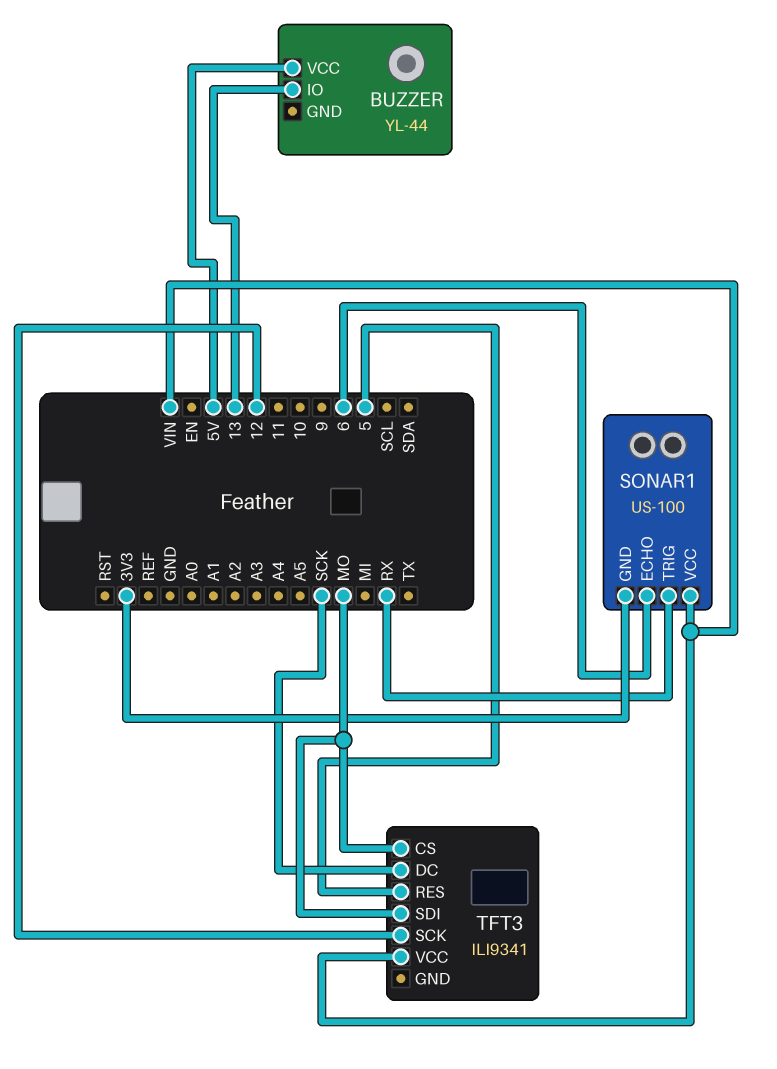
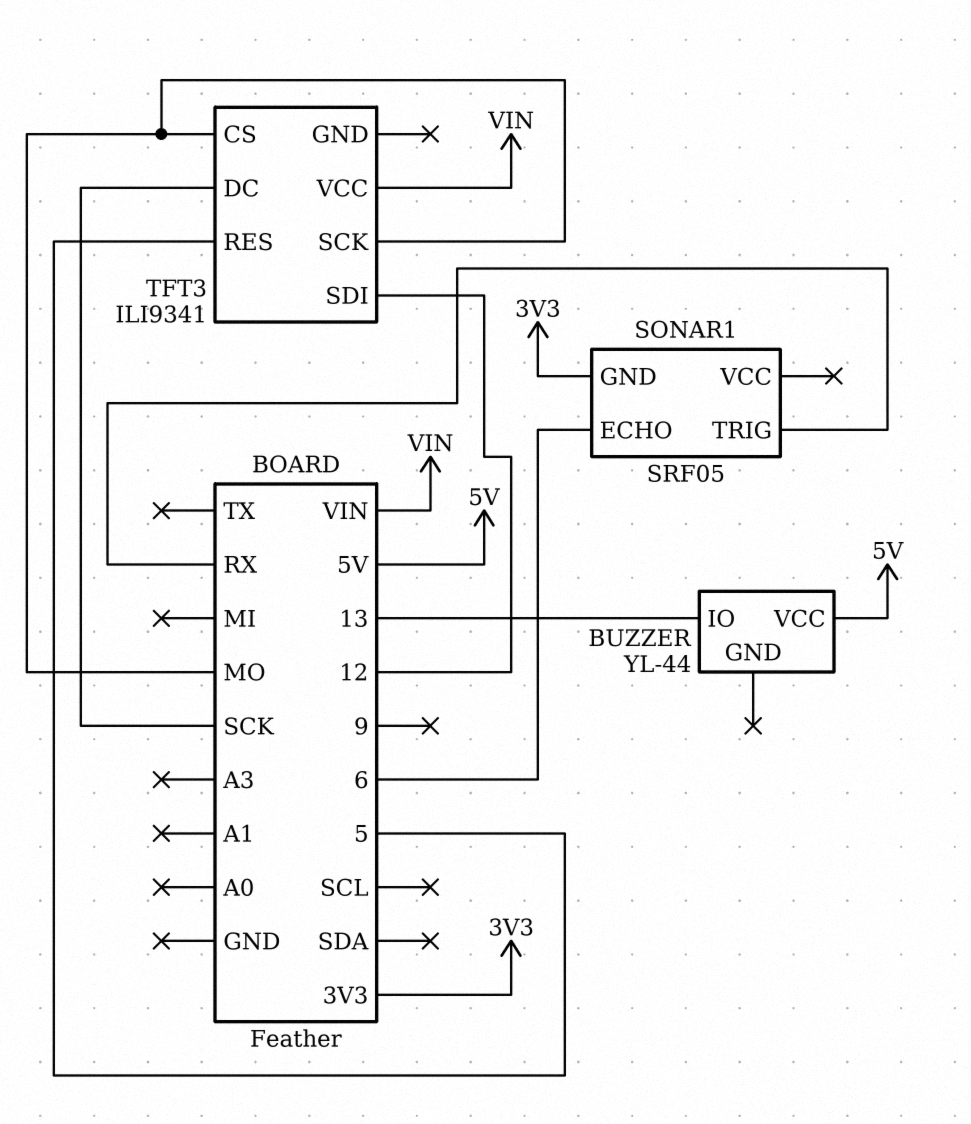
SONAR1: US-100 -> SRF05
SONAR1 pin VCC: VIN -> none
TFT3 pin SCK: 12 -> MO
TFT3 pin SDI: MO -> 12

